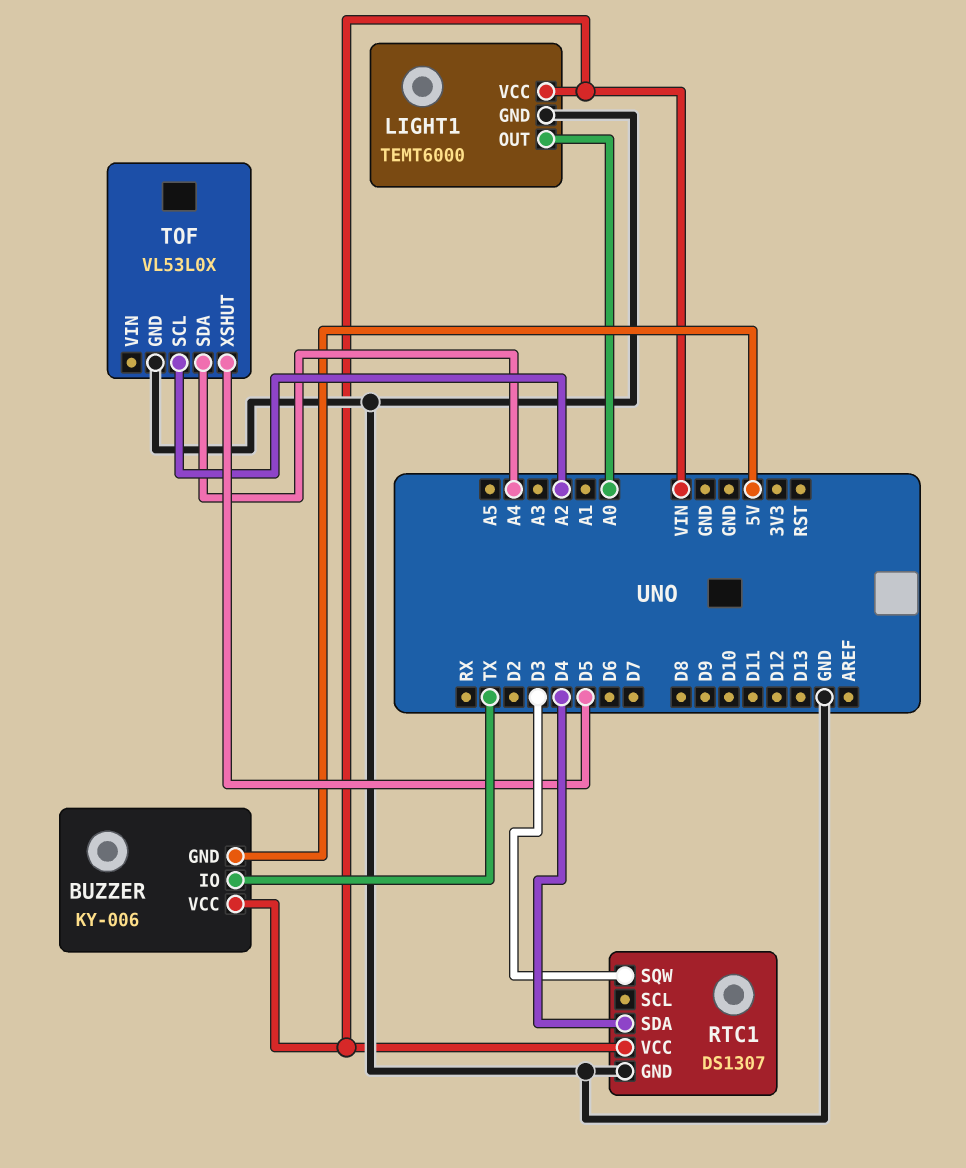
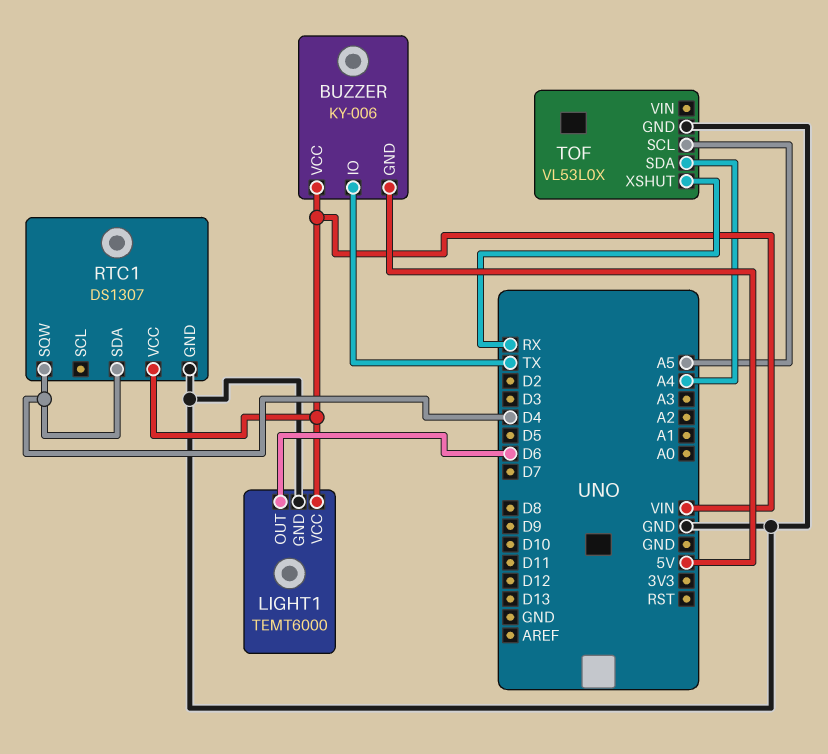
LIGHT1 pin OUT: A0 -> D6
RTC1 pin SQW: D3 -> D4
TOF pin SCL: A2 -> A5
TOF pin XSHUT: D5 -> RX

